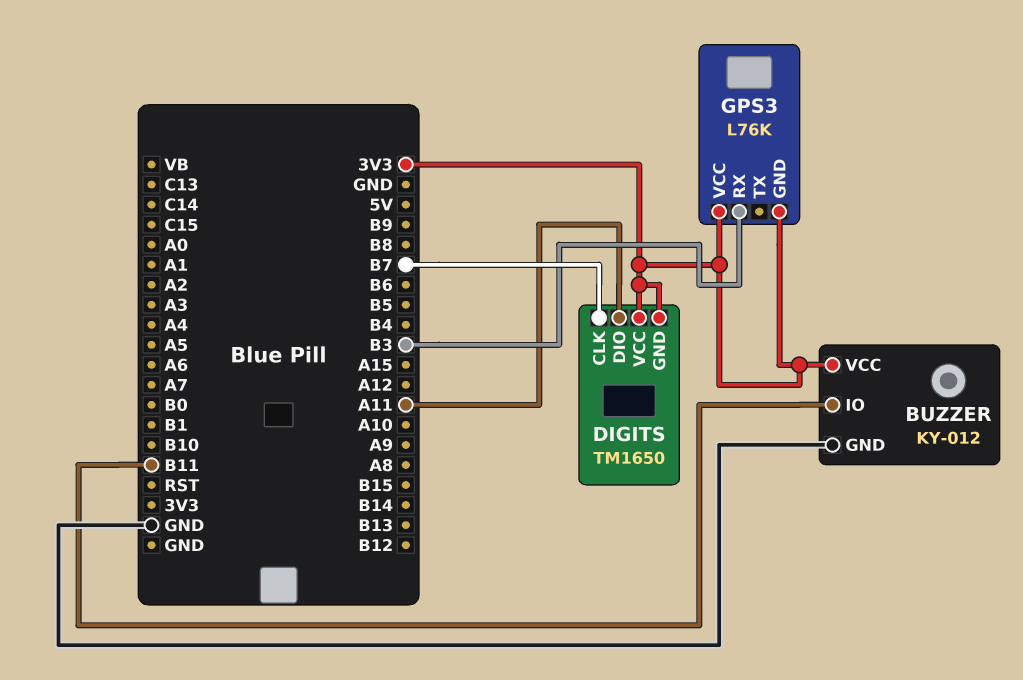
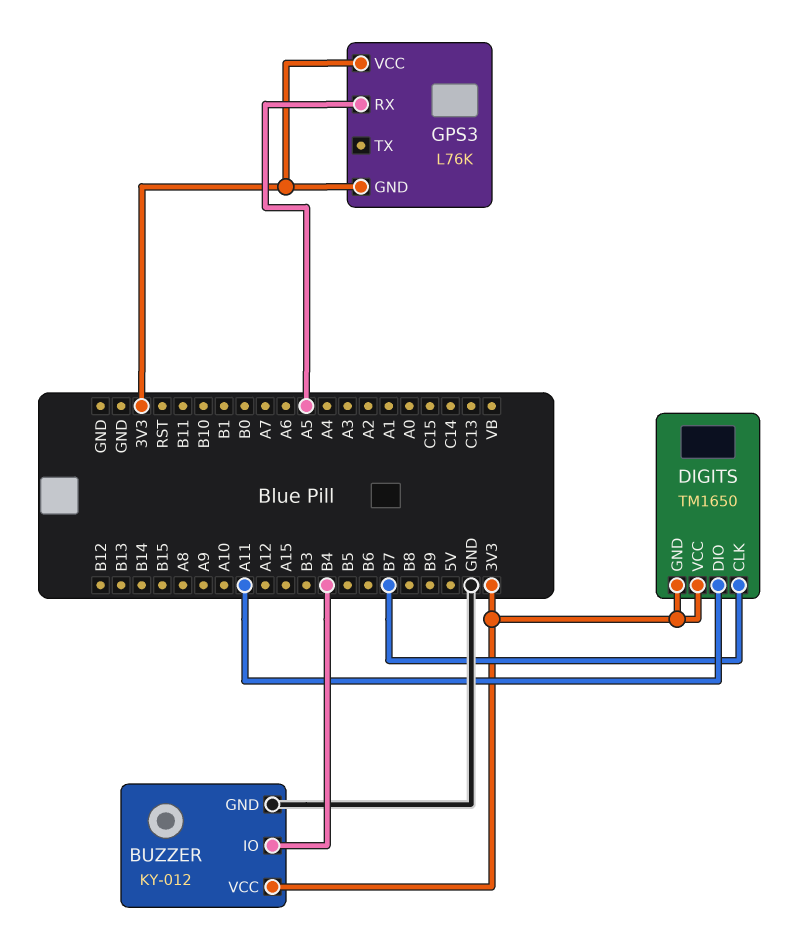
BUZZER pin IO: B11 -> B4
GPS3 pin RX: B3 -> A5

